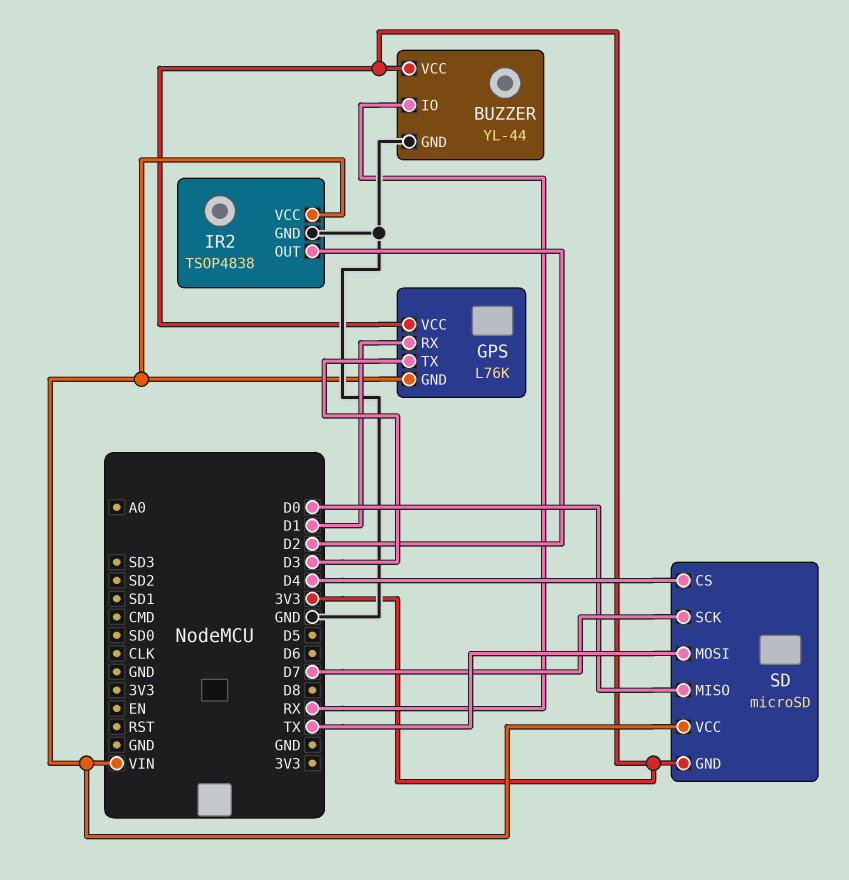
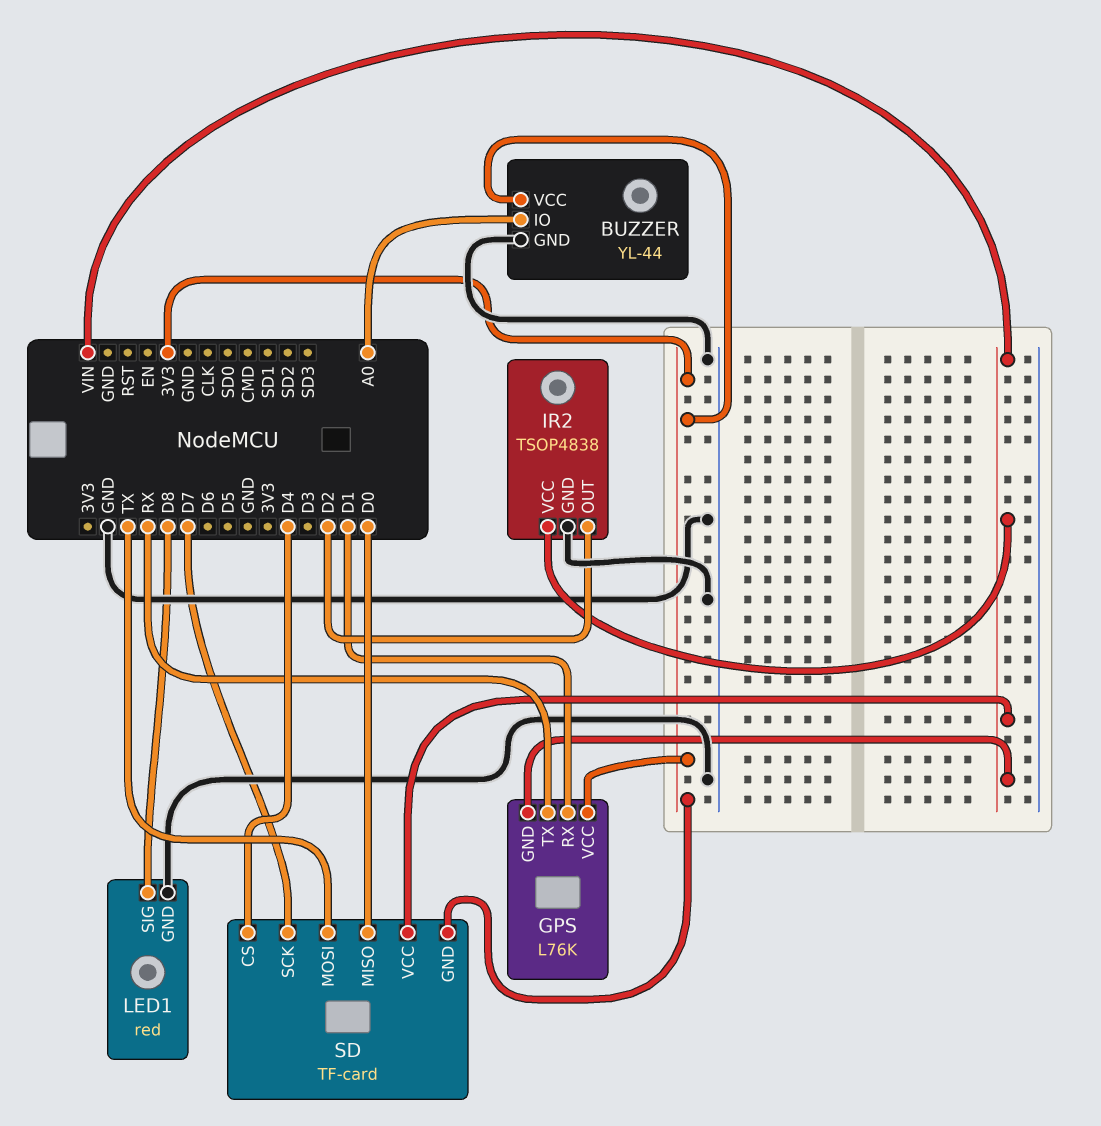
BUZZER pin IO: RX -> A0
GPS pin TX: D3 -> RX
LED1: none -> red
LED1 pin GND: none -> GND
LED1 pin SIG: none -> D8
SD: microSD -> TF-card

